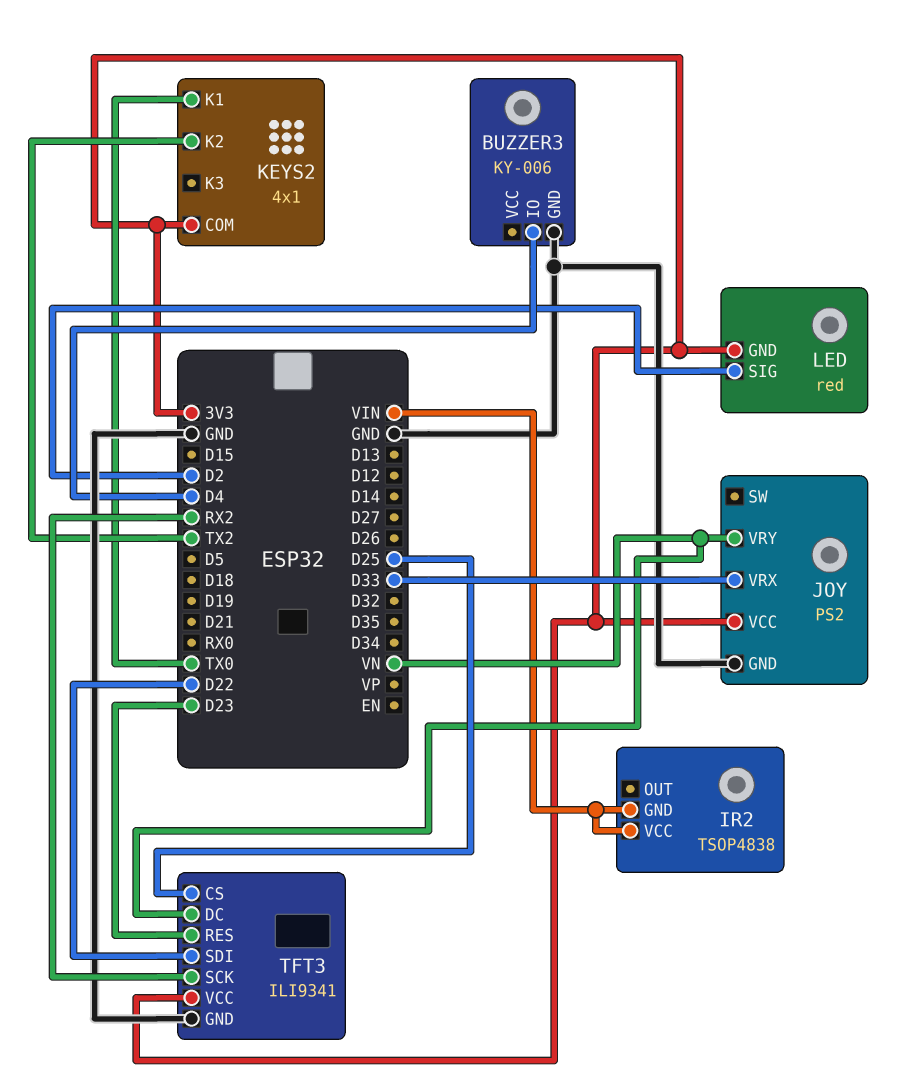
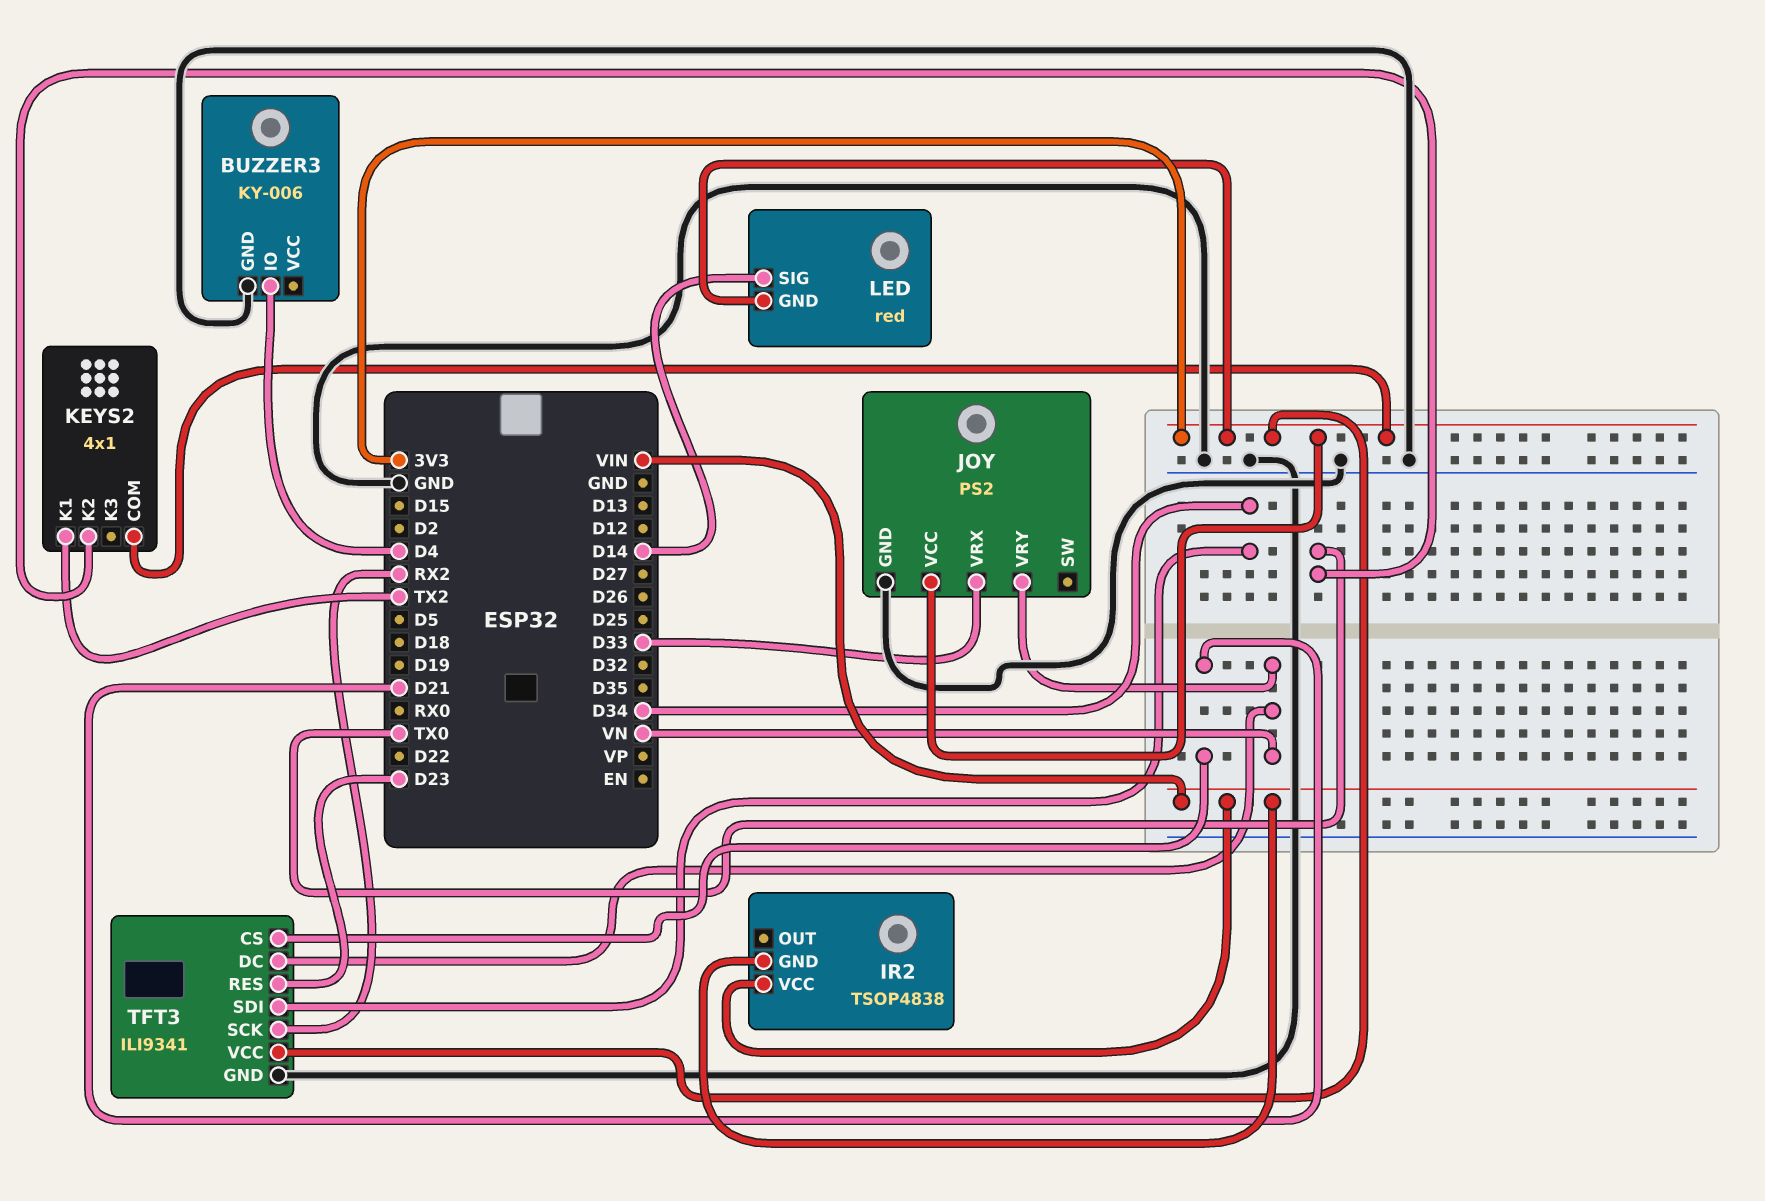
KEYS2 pin K1: TX0 -> TX2
KEYS2 pin K2: TX2 -> TX0
LED pin SIG: D2 -> D14
TFT3 pin CS: D25 -> D21
TFT3 pin SDI: D22 -> D34

